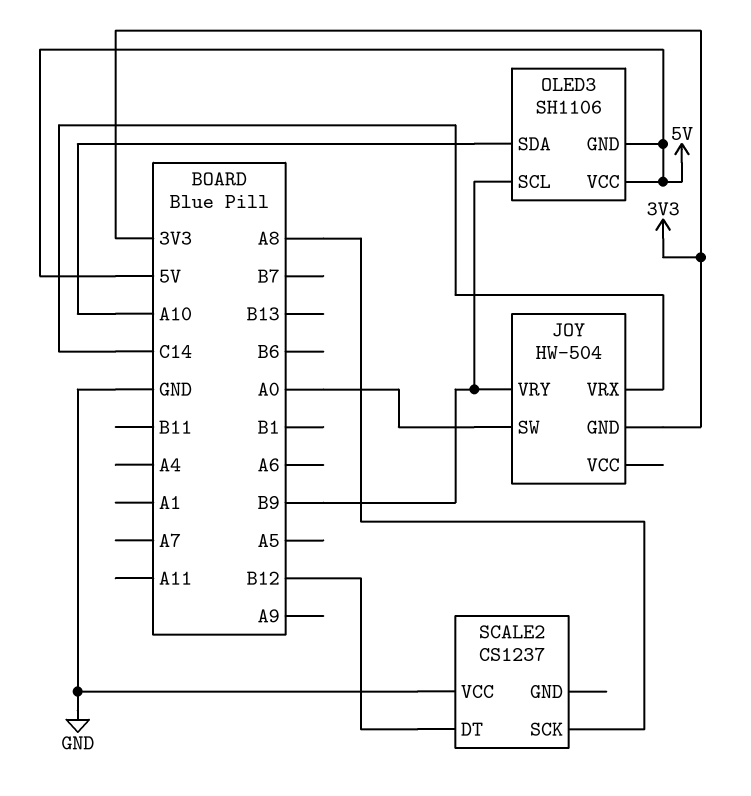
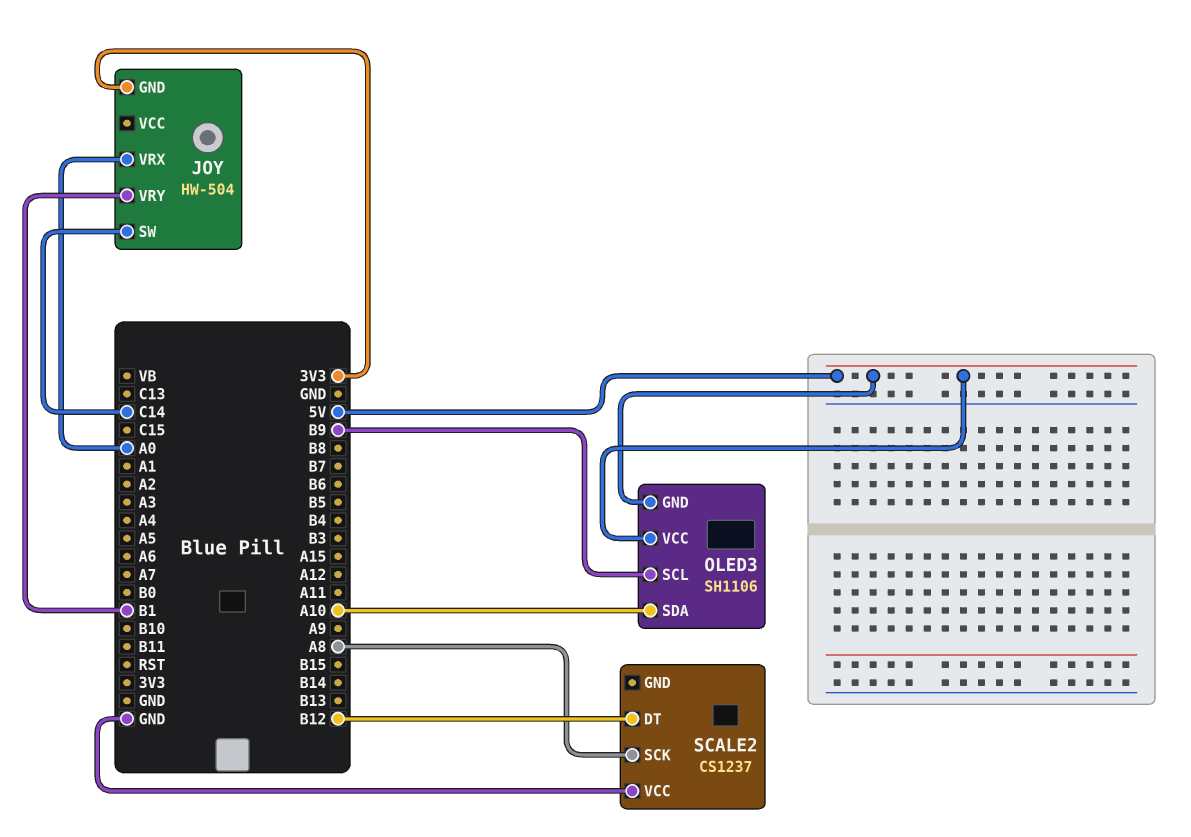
JOY pin SW: A0 -> C14
JOY pin VRX: C14 -> A0
JOY pin VRY: B9 -> B1

